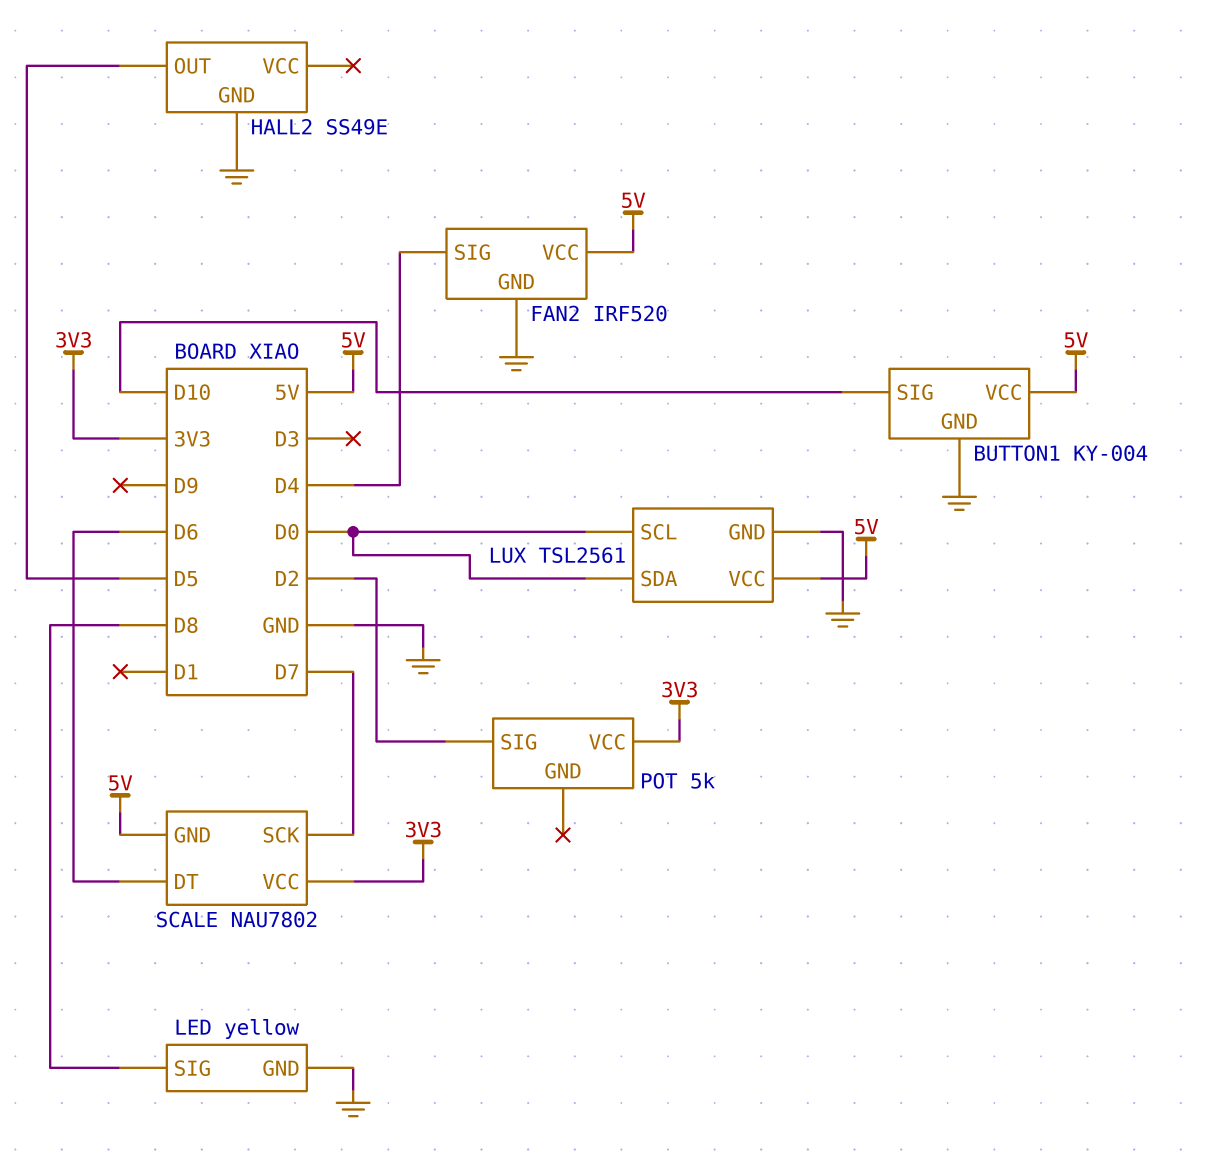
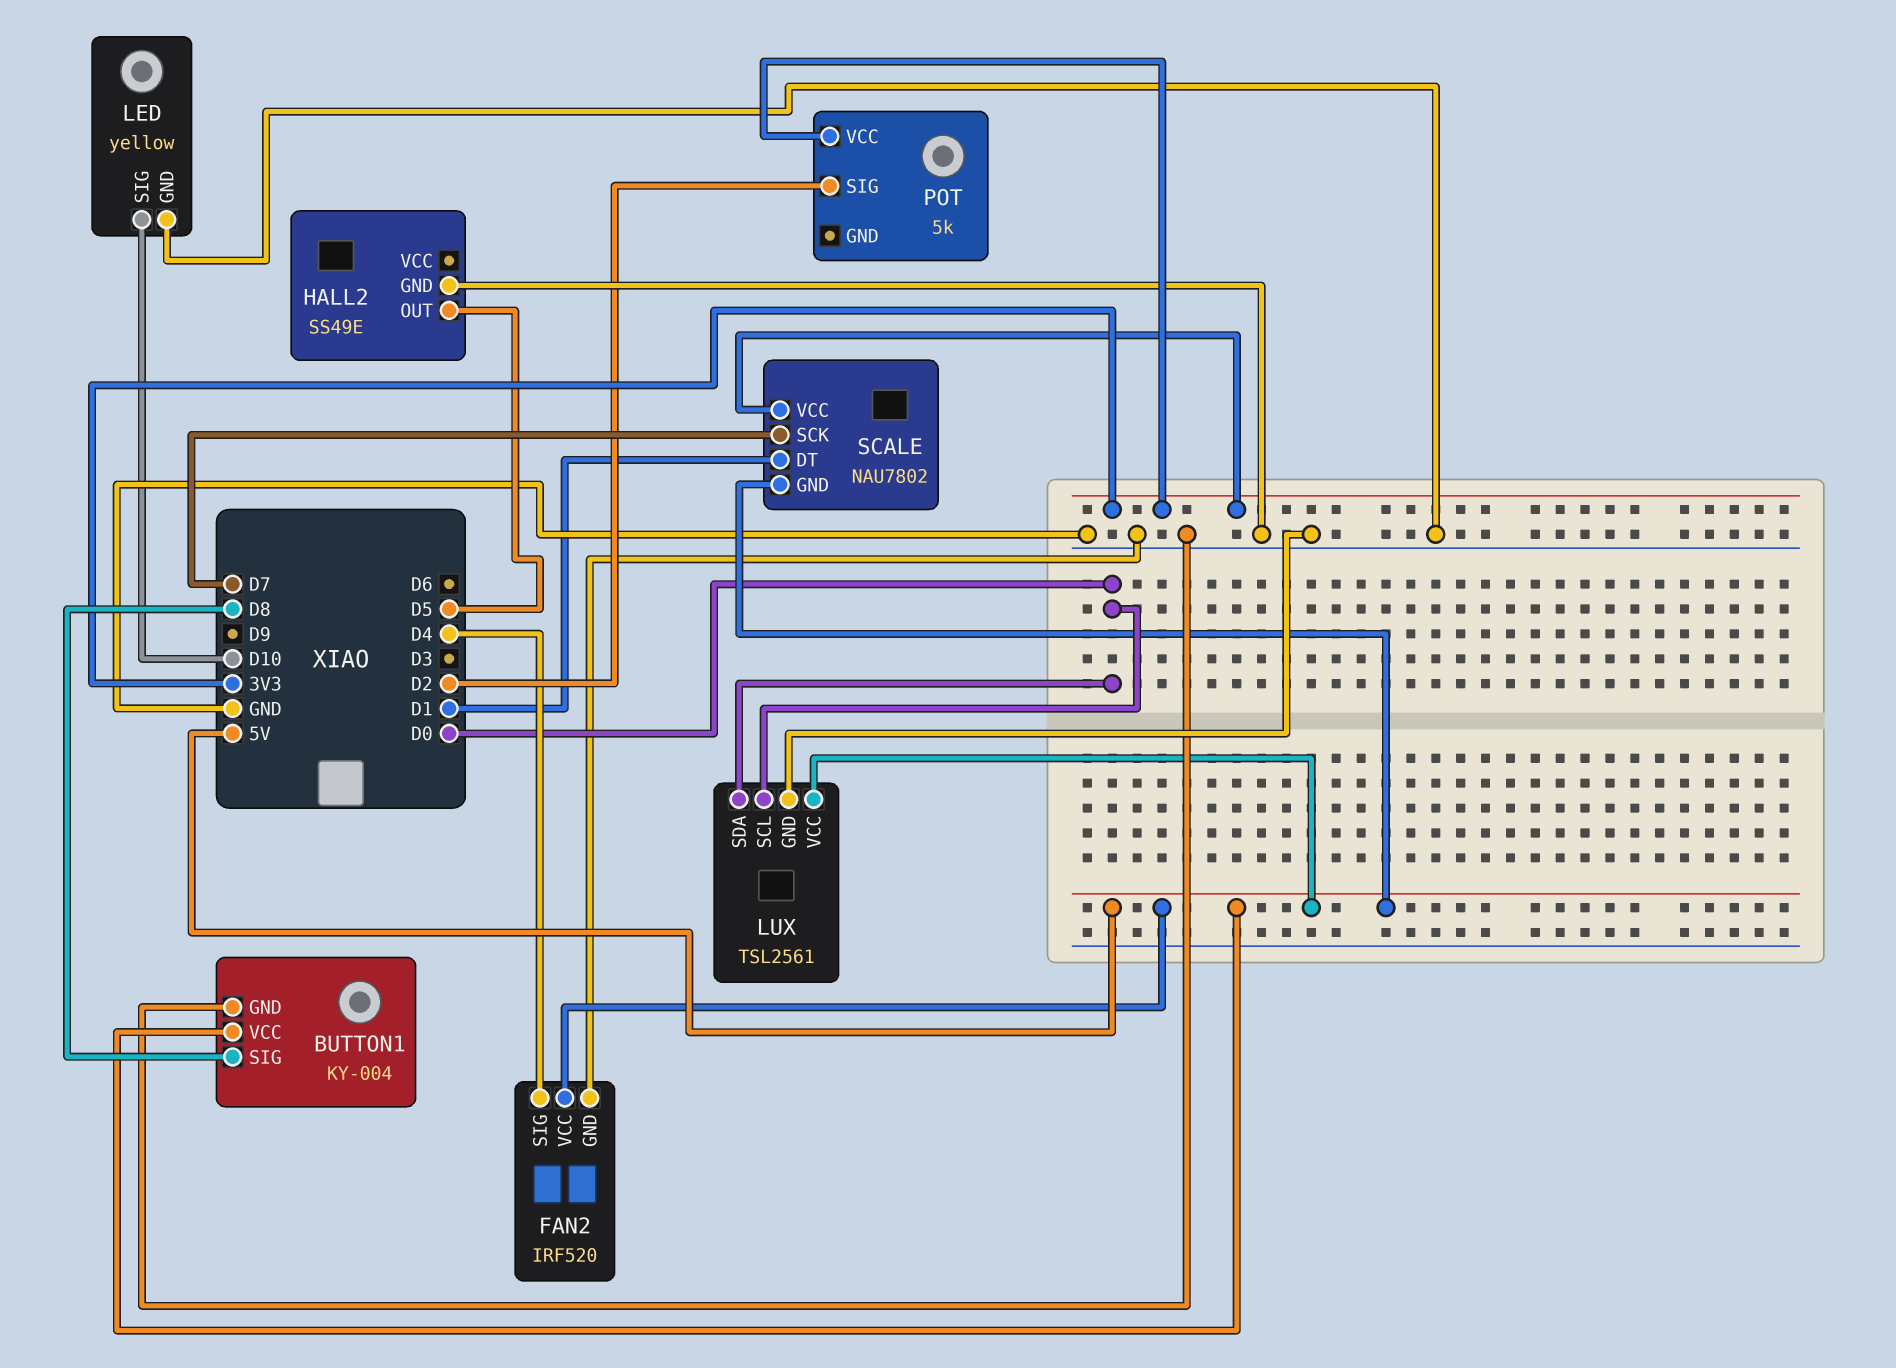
BUTTON1 pin SIG: D10 -> D8
LED pin SIG: D8 -> D10
SCALE pin DT: D6 -> D1

